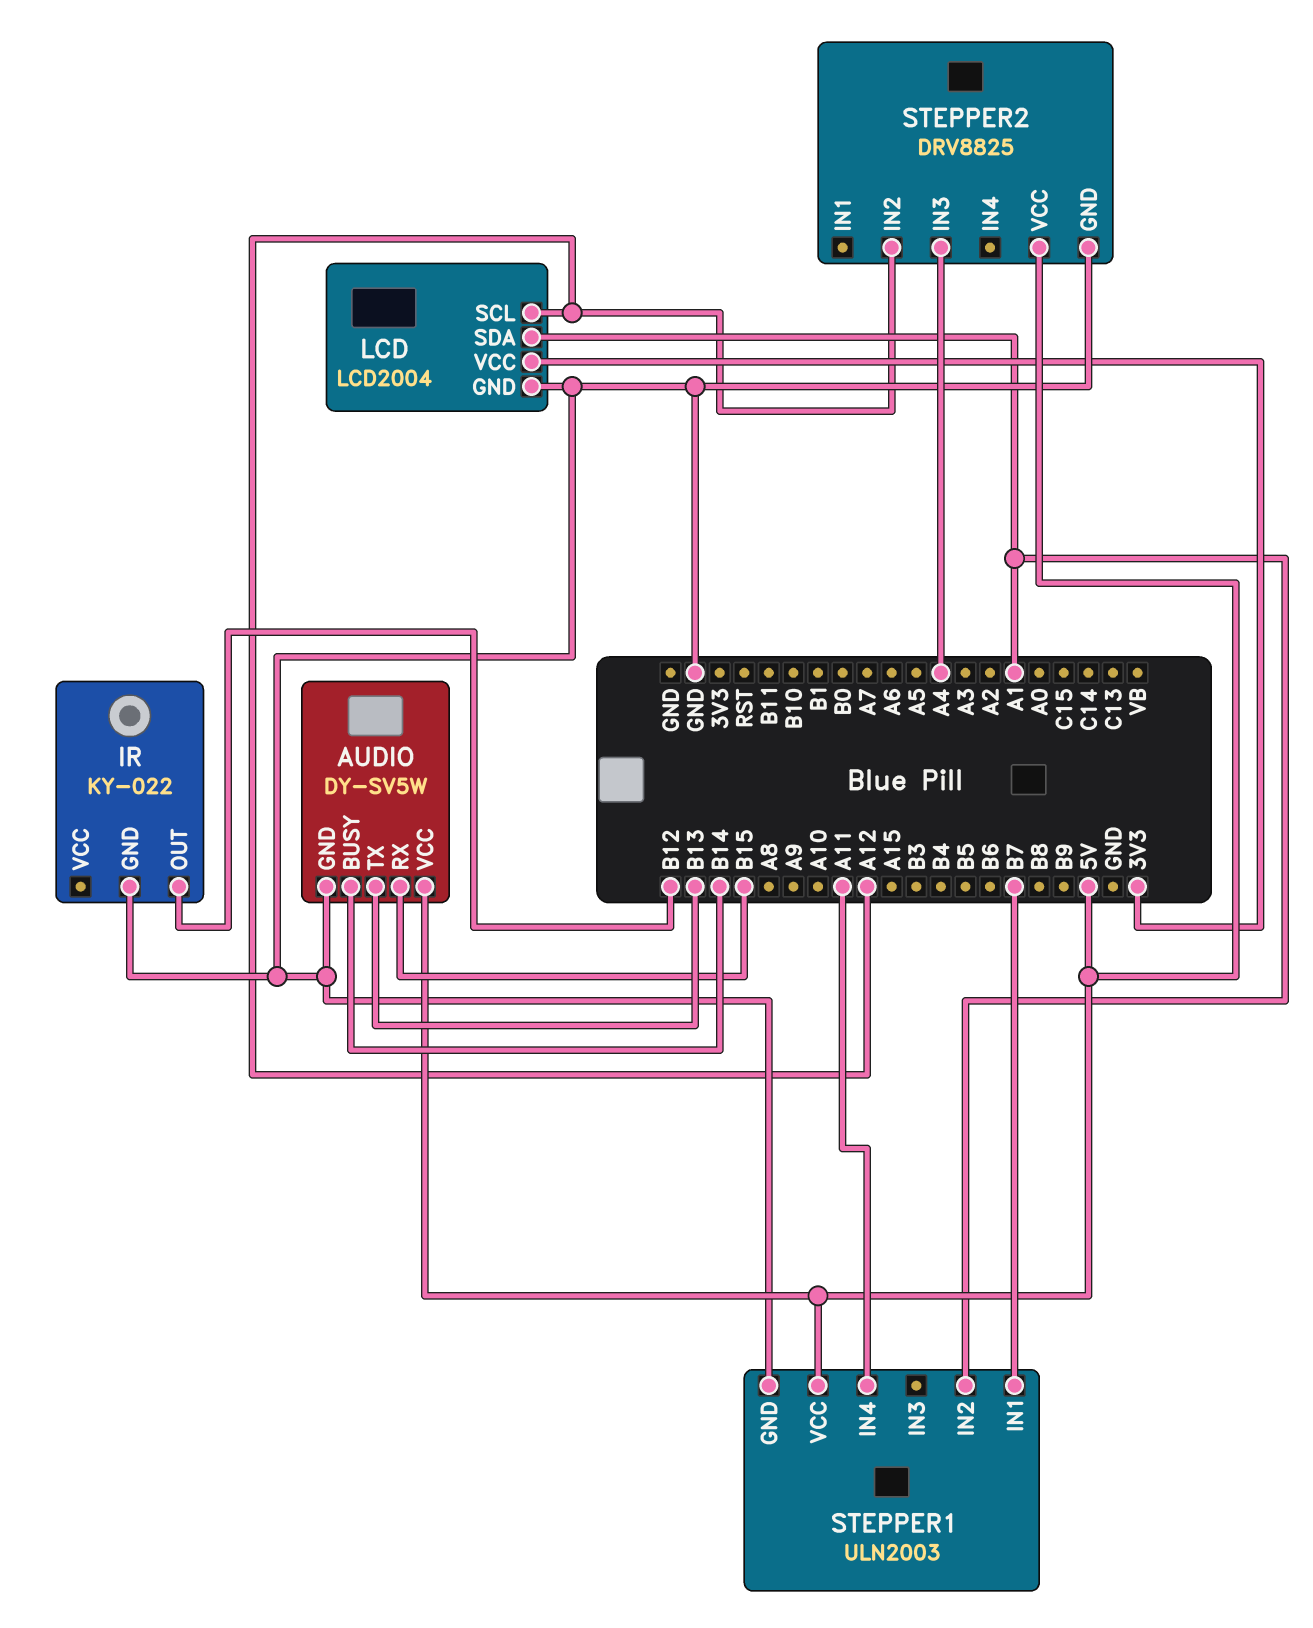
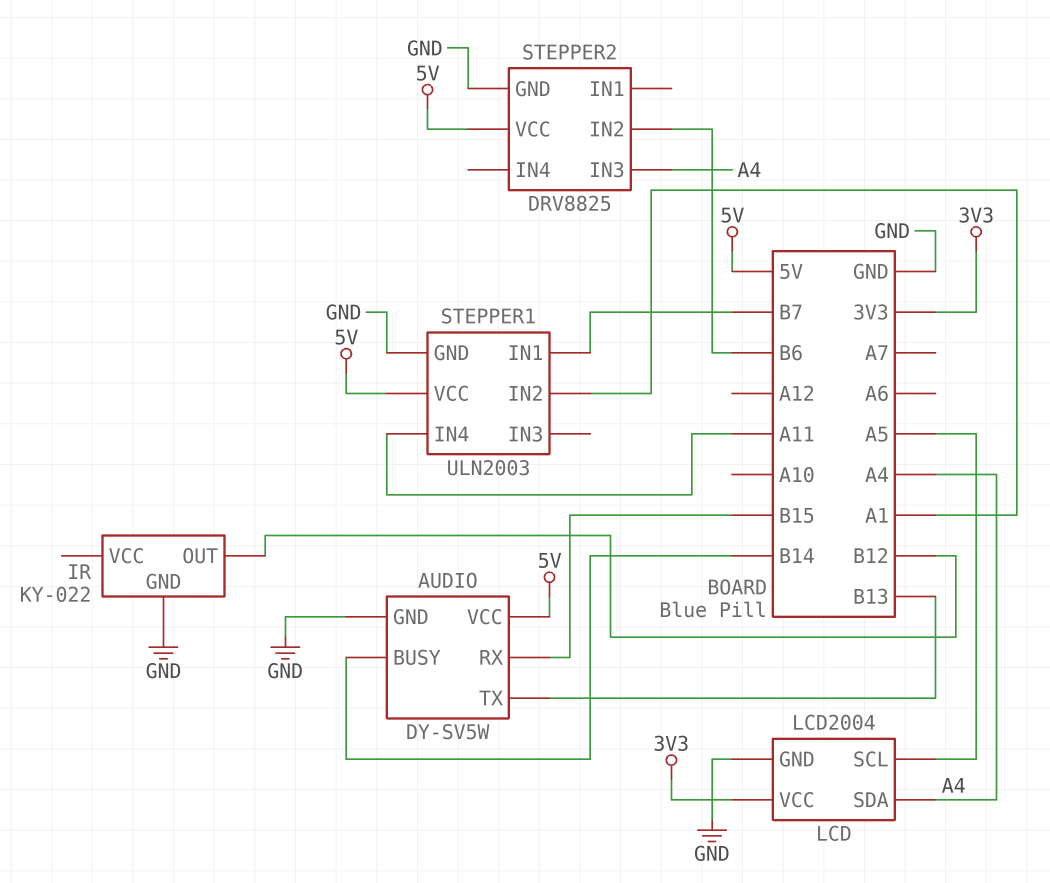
LCD pin SCL: A12 -> A5
LCD pin SDA: A1 -> A4
STEPPER2 pin IN2: A12 -> B6

